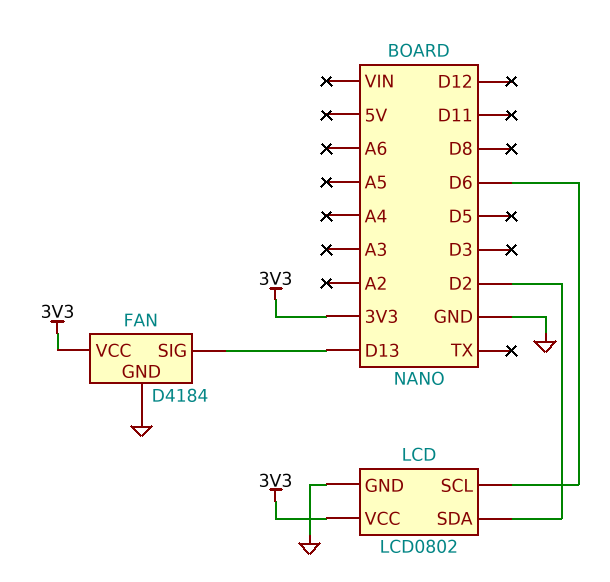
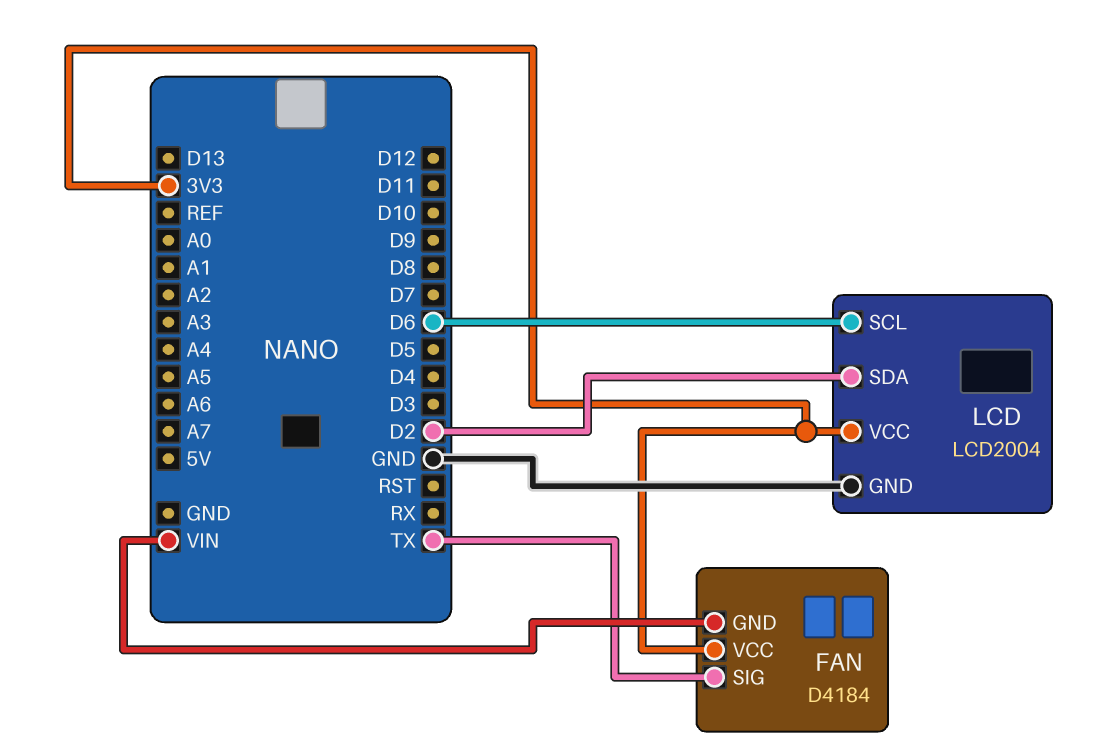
FAN pin GND: GND -> VIN
FAN pin SIG: D13 -> TX
LCD: LCD0802 -> LCD2004

